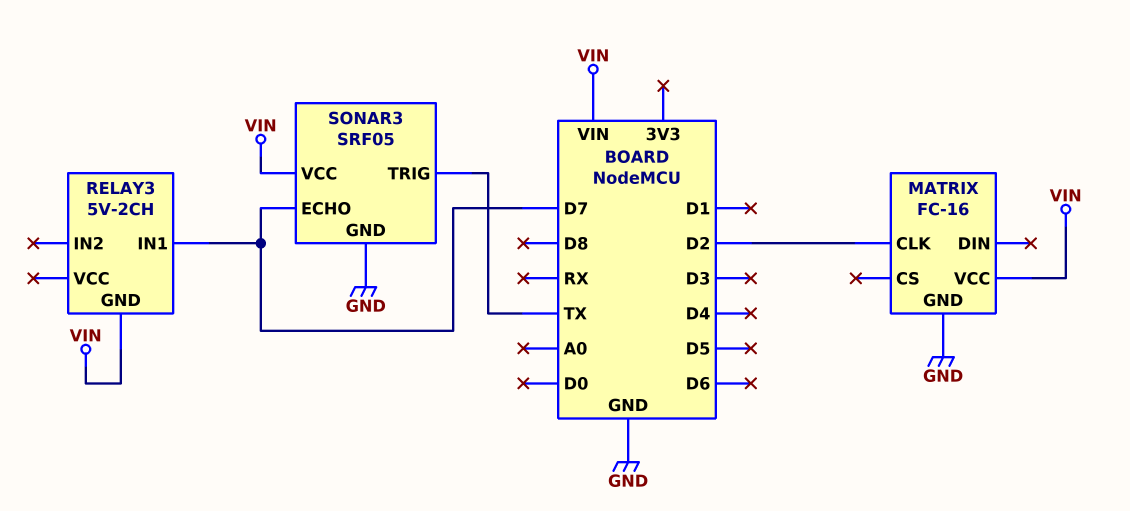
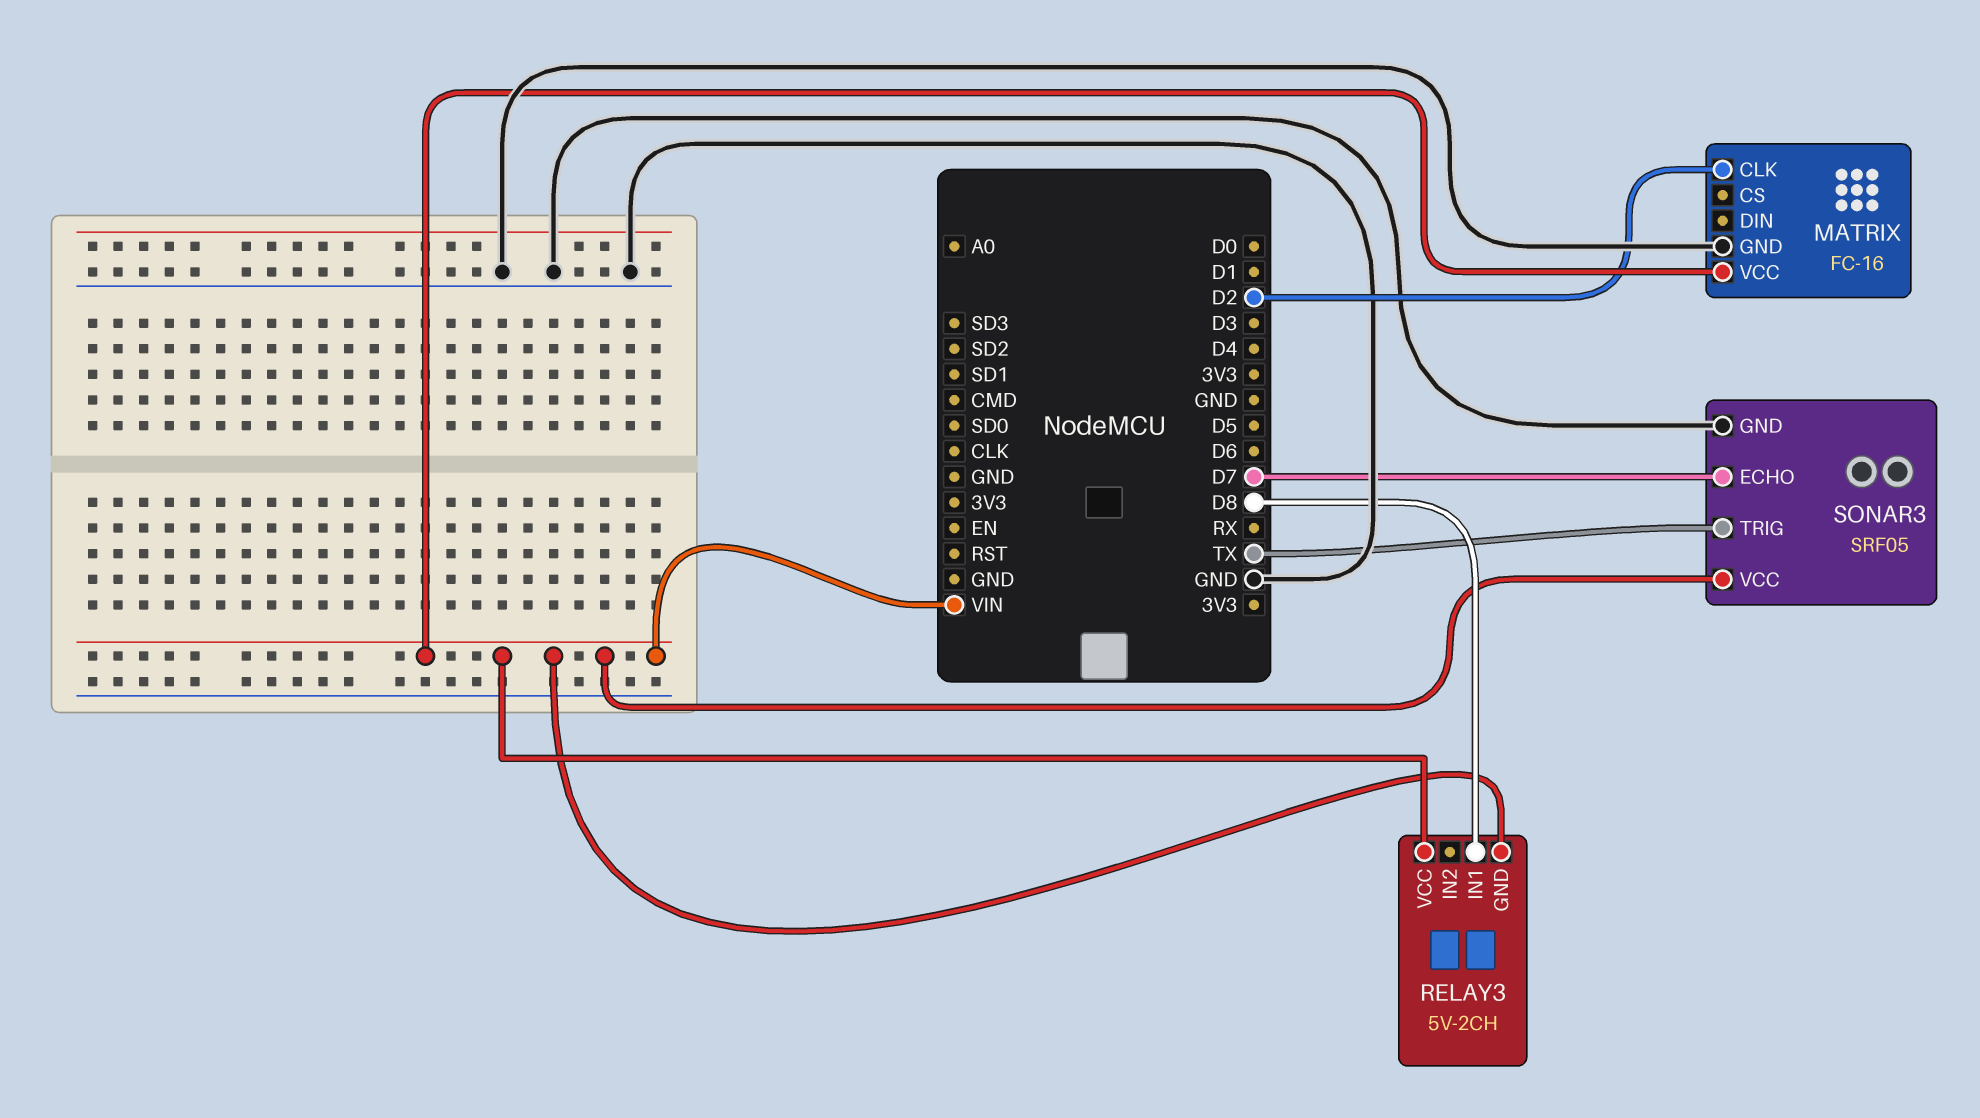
RELAY3 pin IN1: D7 -> D8
RELAY3 pin VCC: none -> VIN

